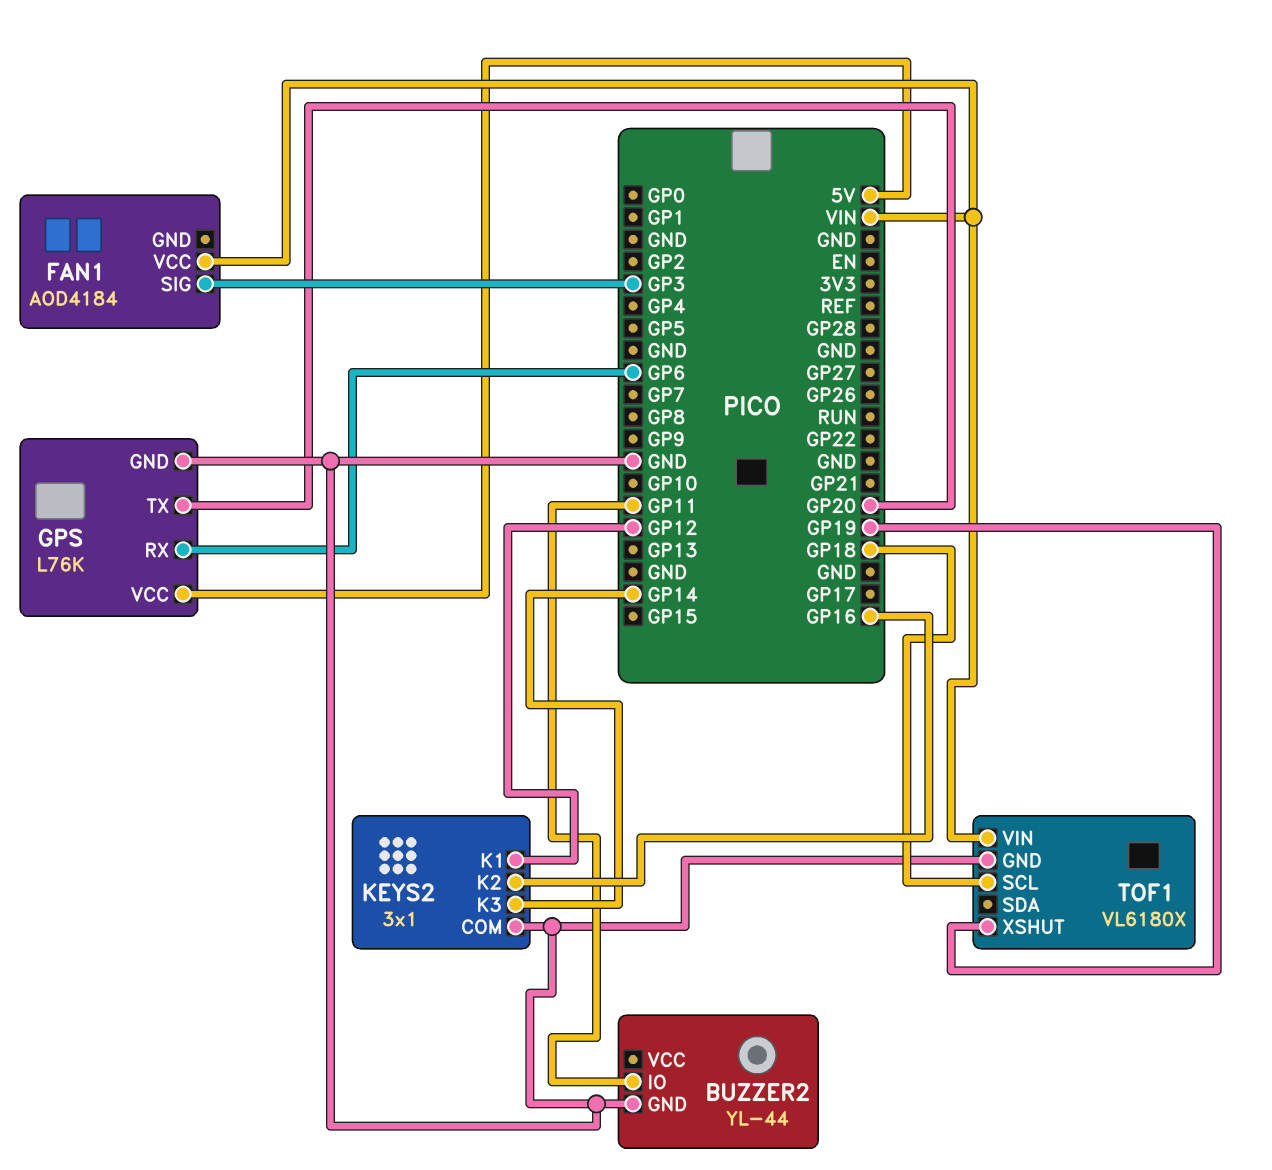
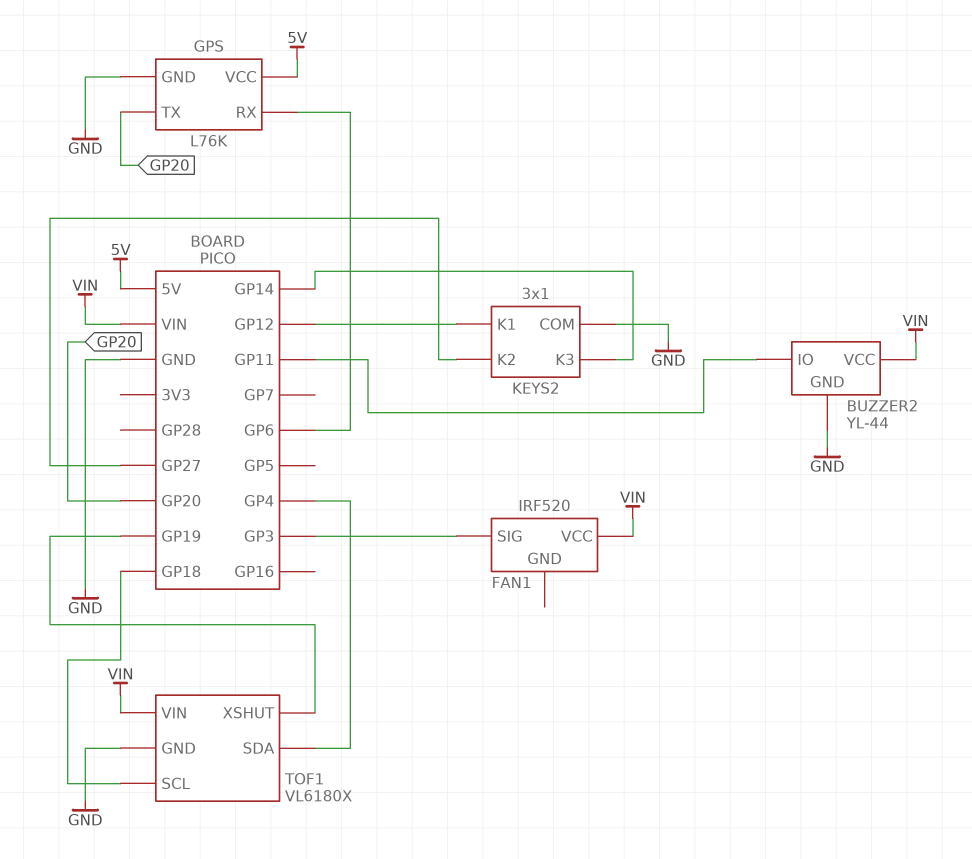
BUZZER2 pin VCC: none -> VIN
FAN1: AOD4184 -> IRF520
KEYS2 pin K2: GP16 -> GP27
TOF1 pin SDA: none -> GP4

